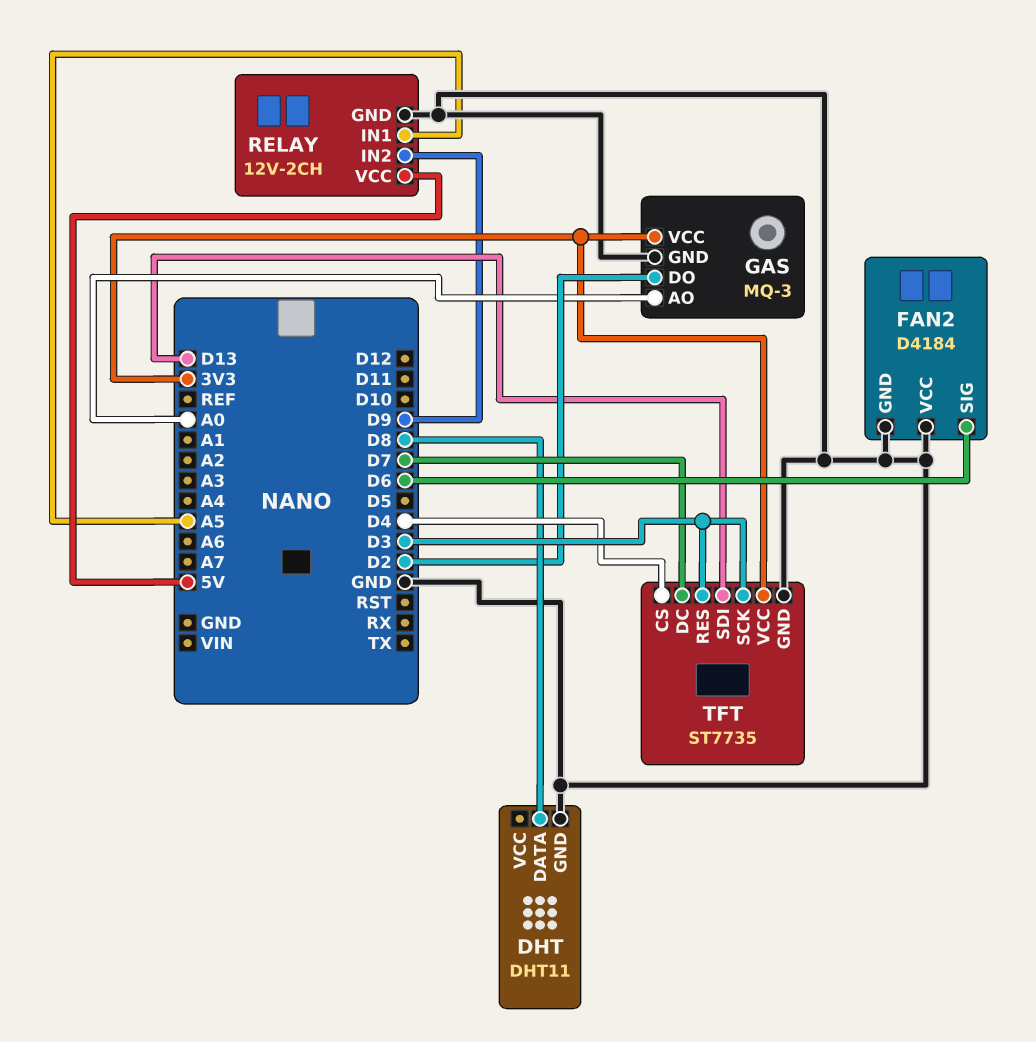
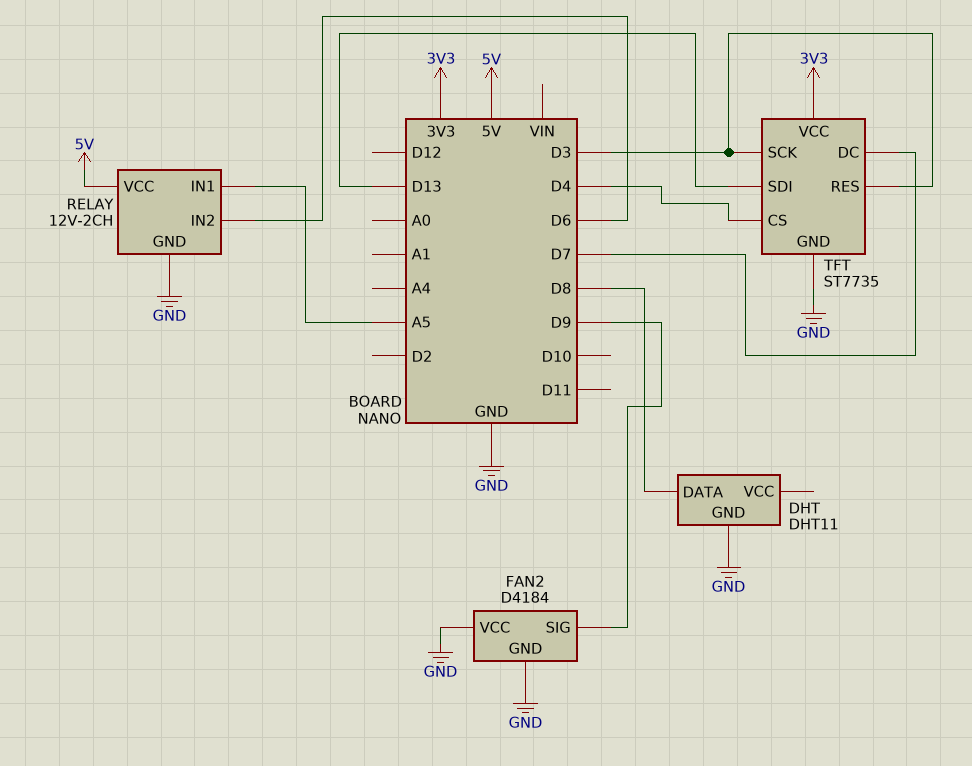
FAN2 pin SIG: D6 -> D9
GAS: MQ-3 -> none
GAS pin AO: A0 -> none
GAS pin DO: D2 -> none
GAS pin GND: GND -> none
GAS pin VCC: 3V3 -> none
RELAY pin IN2: D9 -> D6

